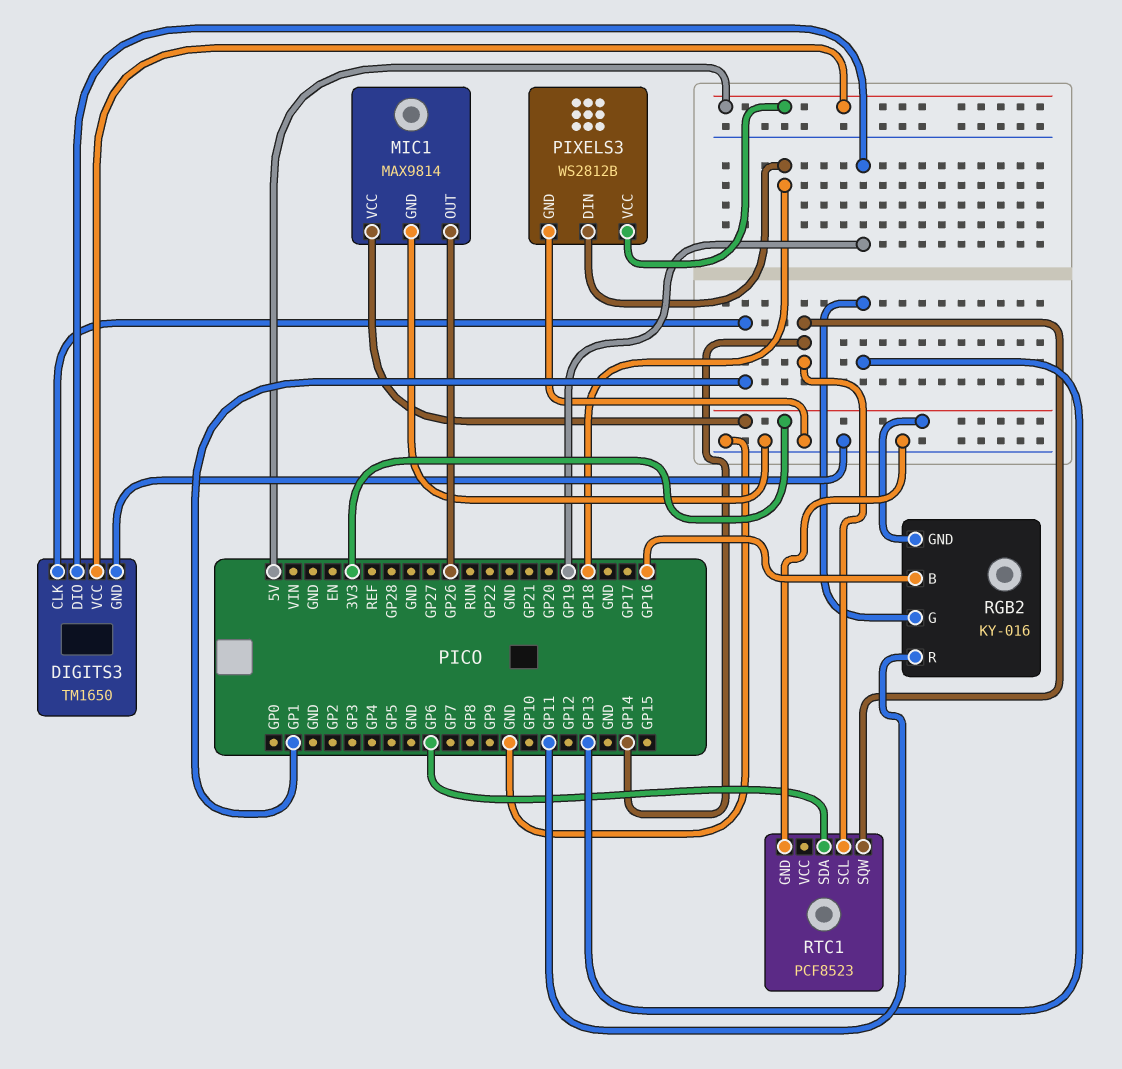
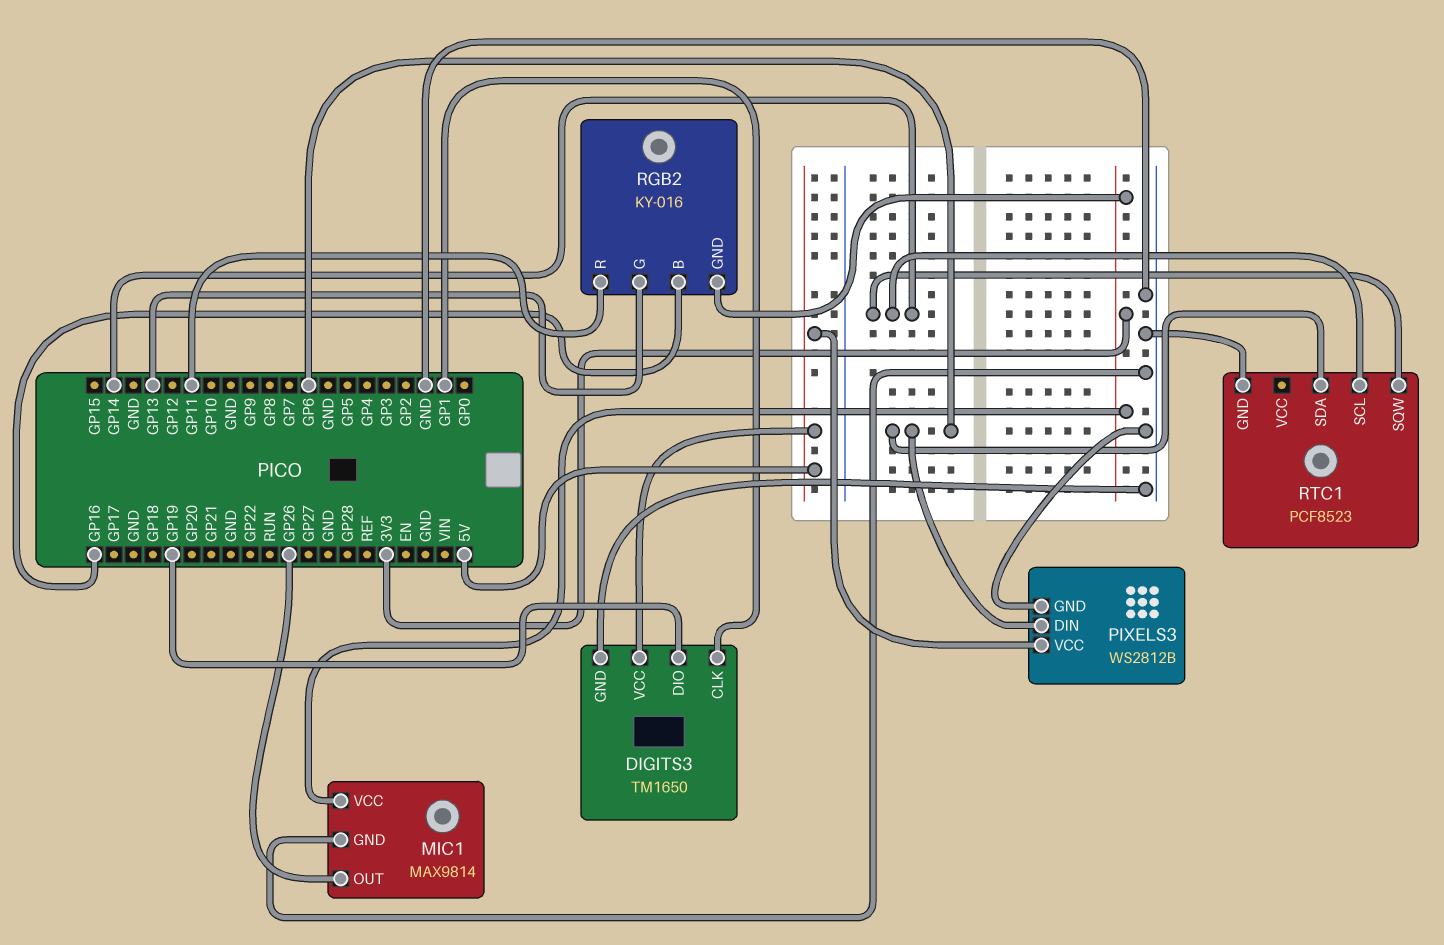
PIXELS3 pin DIN: GP18 -> GP6

